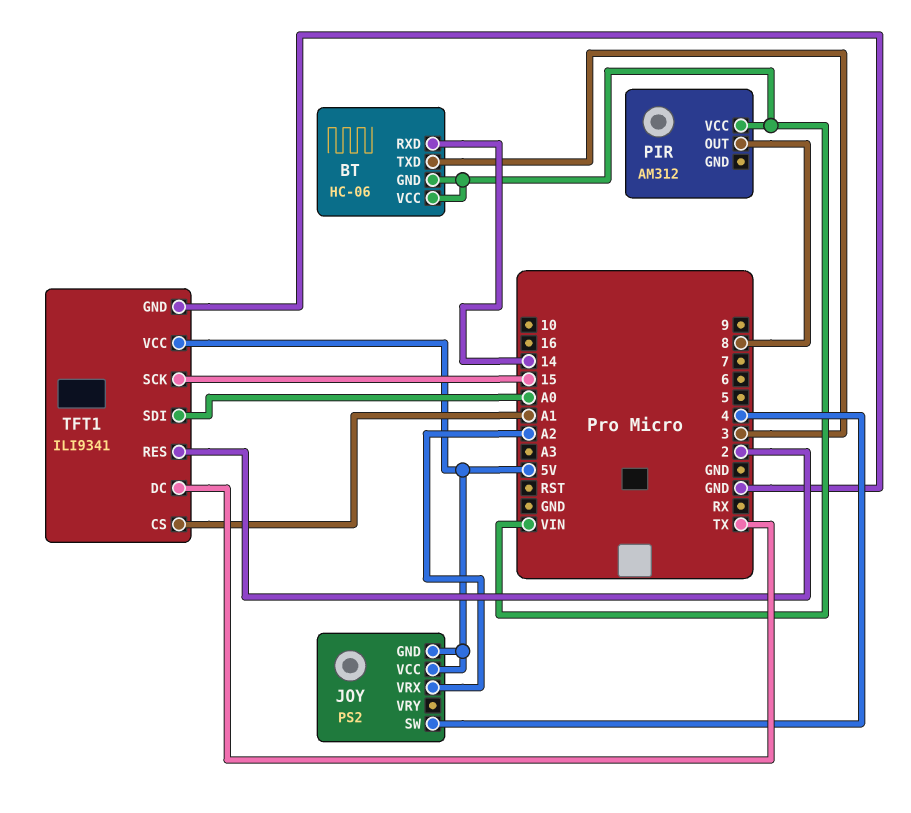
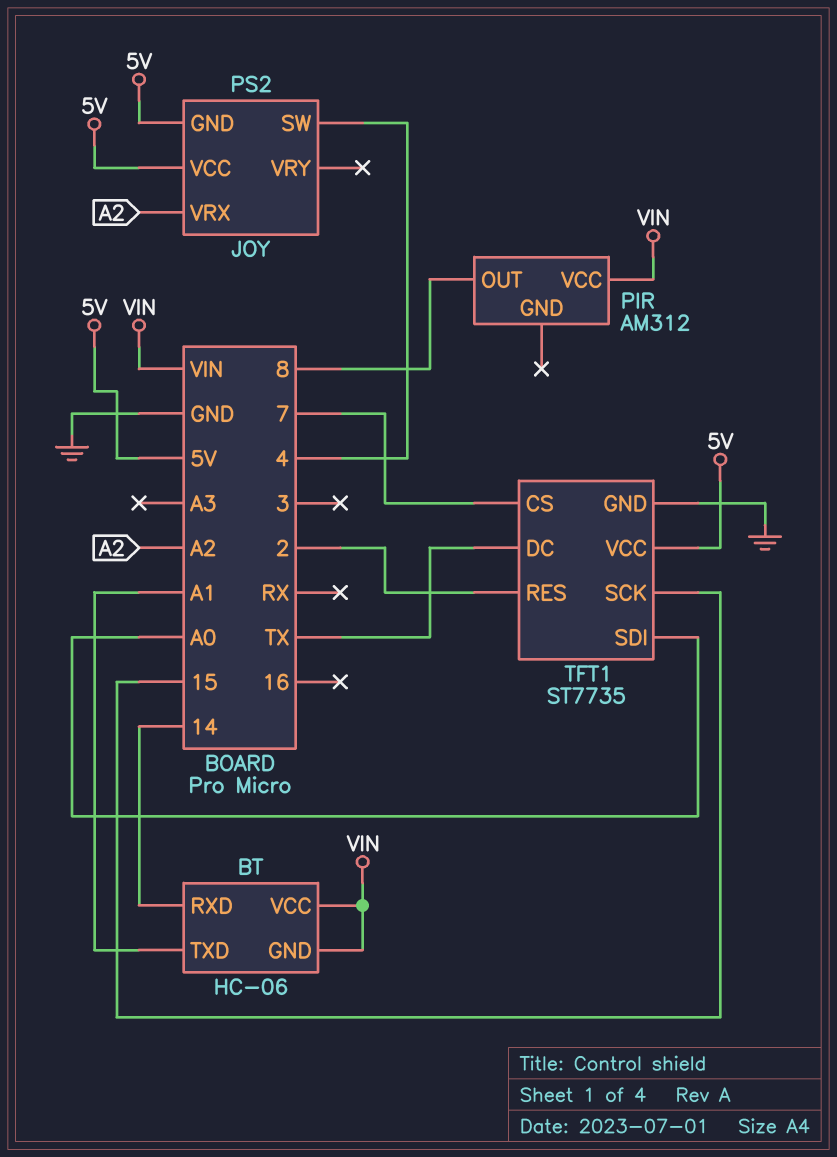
BT pin TXD: 3 -> A1
TFT1: ILI9341 -> ST7735
TFT1 pin CS: A1 -> 7

